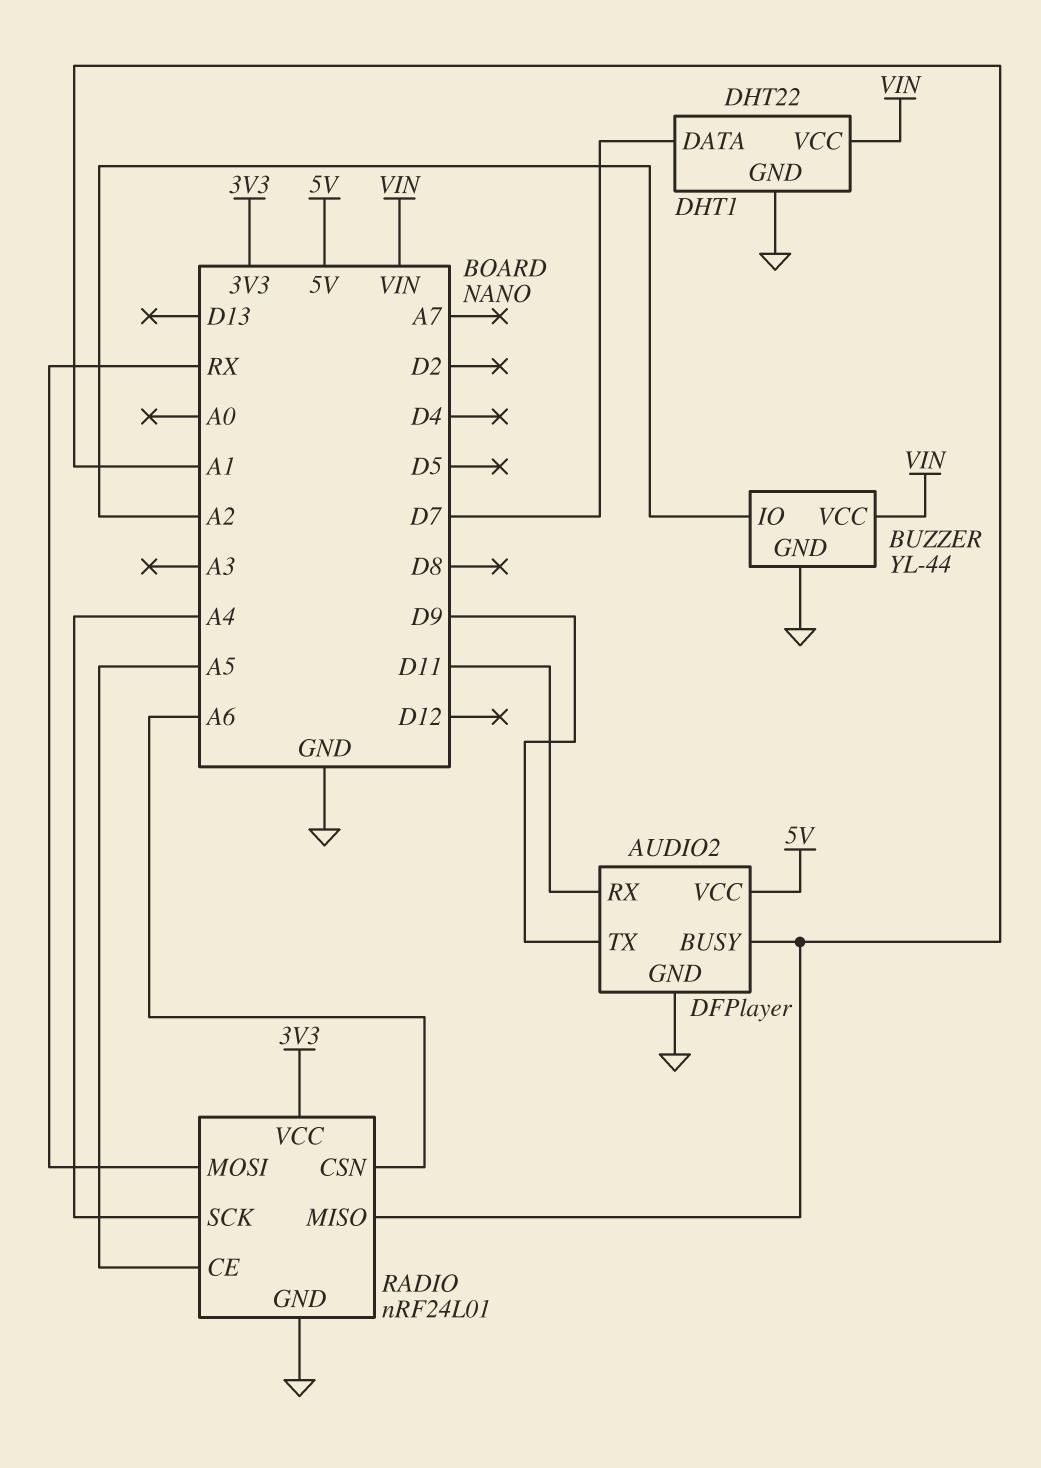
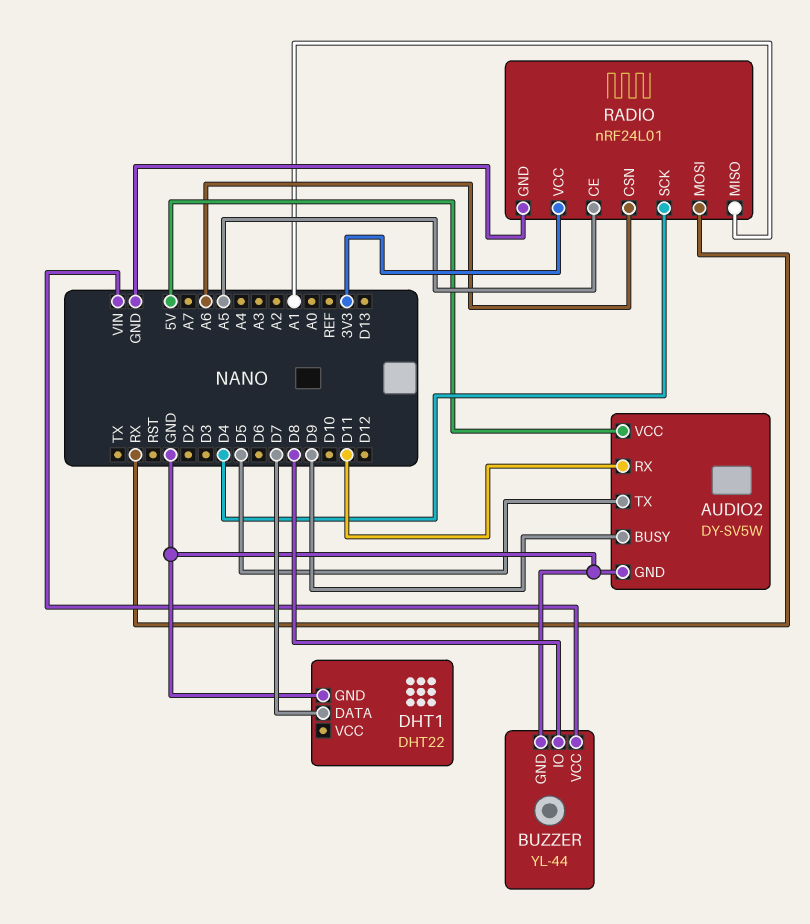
AUDIO2: DFPlayer -> DY-SV5W
AUDIO2 pin BUSY: A1 -> D9
AUDIO2 pin TX: D9 -> D5
BUZZER pin IO: A2 -> D8
DHT1 pin VCC: VIN -> none
RADIO pin SCK: A4 -> D4

